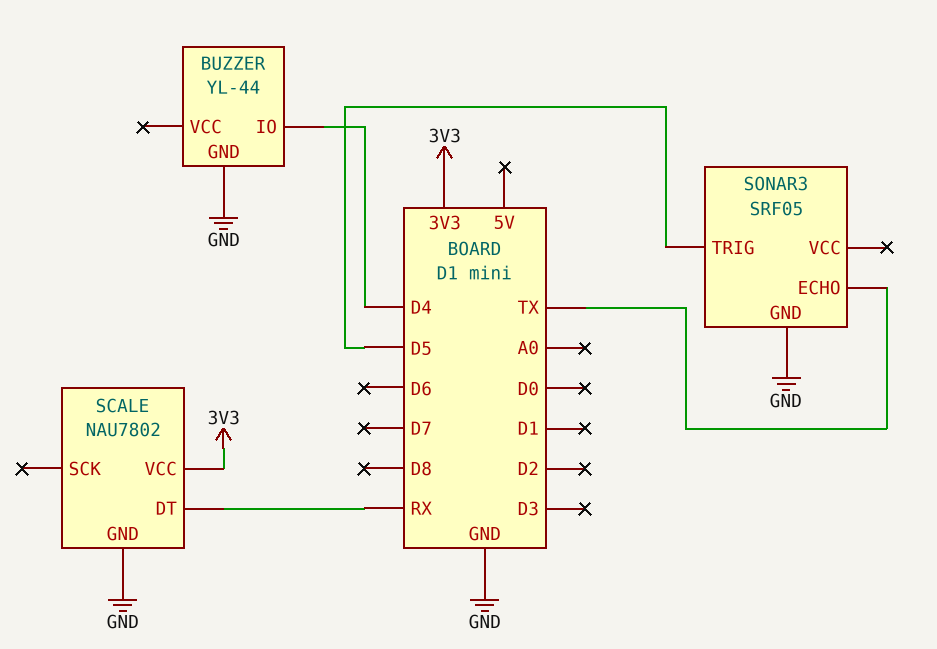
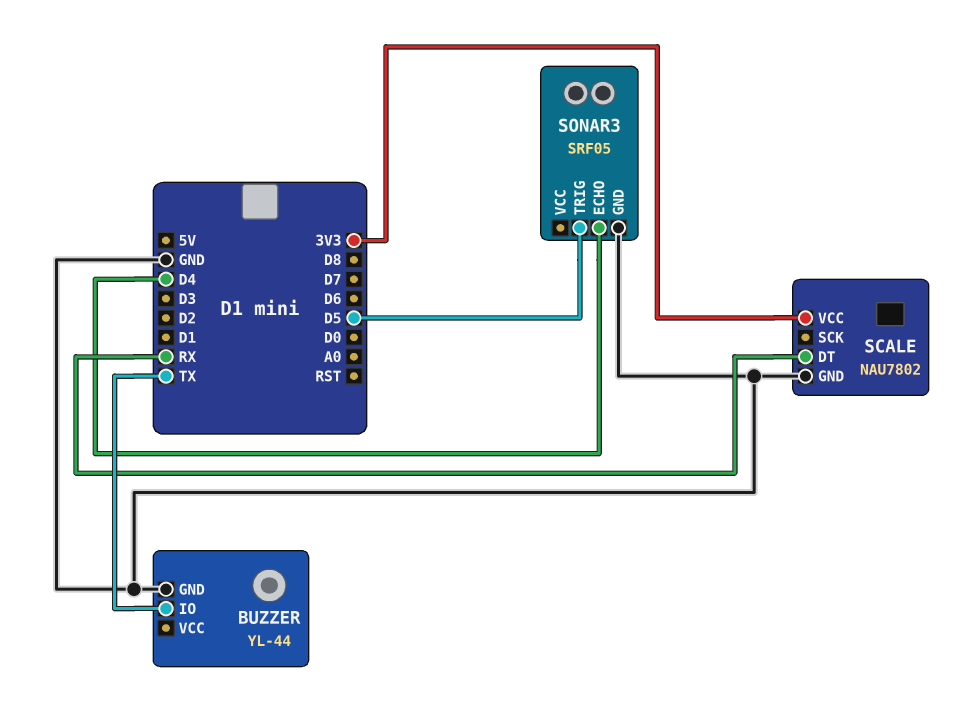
BUZZER pin IO: D4 -> TX
SONAR3 pin ECHO: TX -> D4

